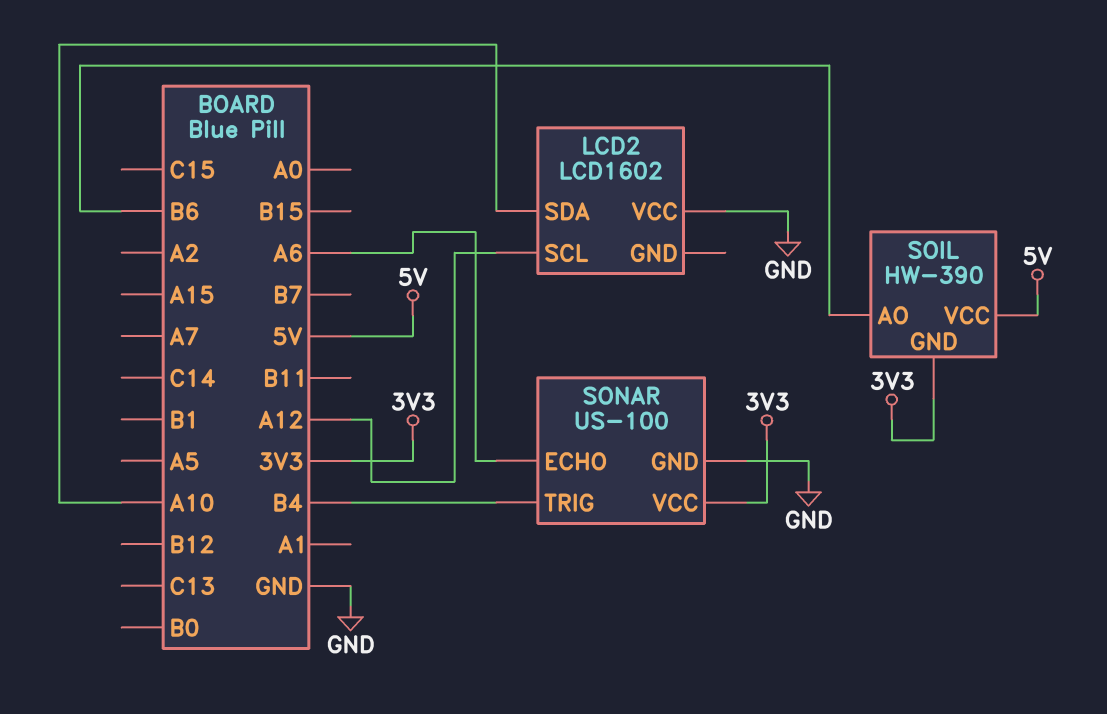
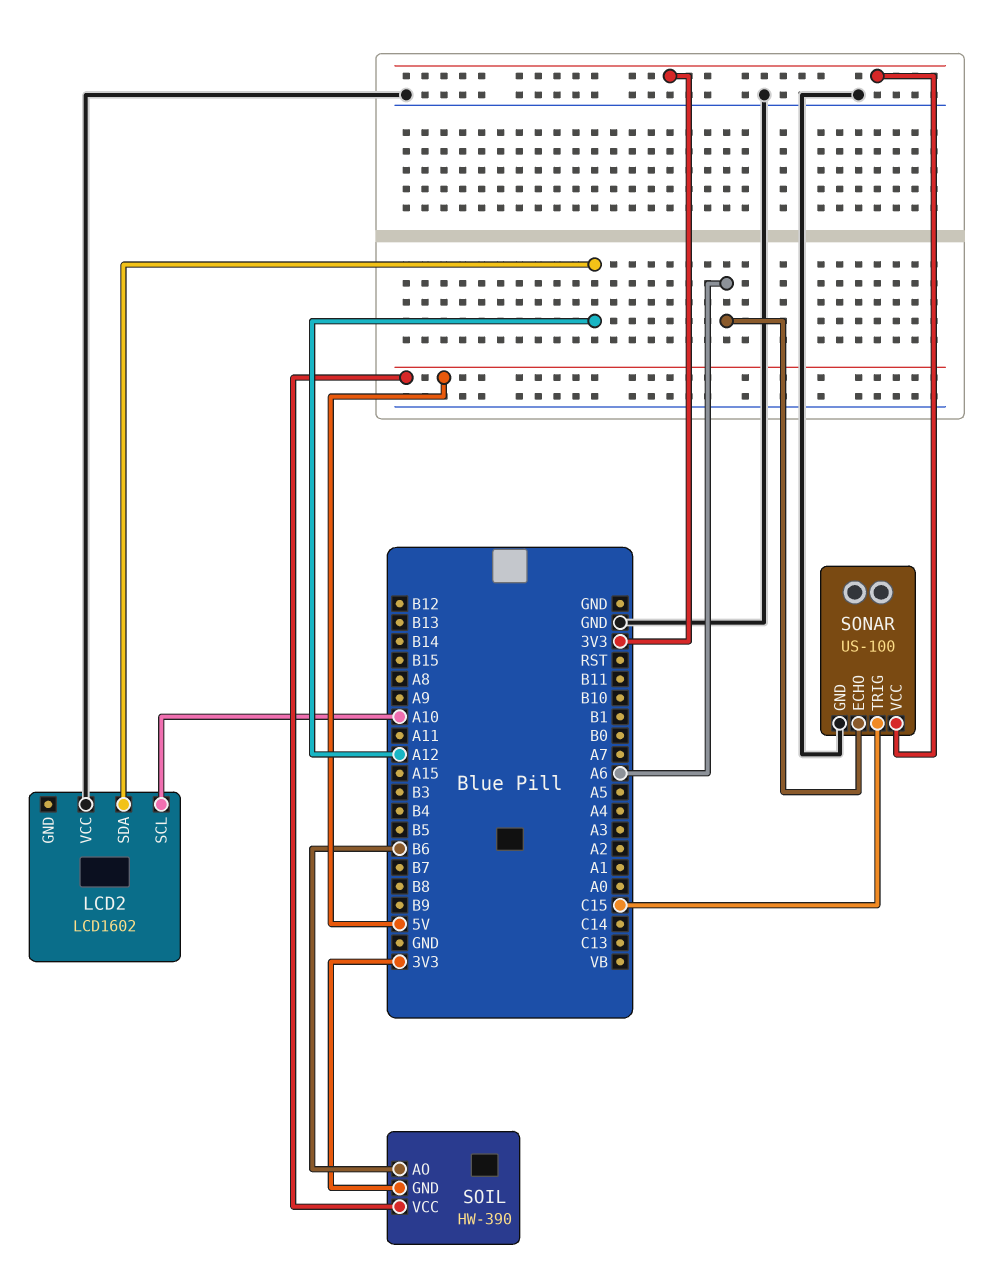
LCD2 pin SCL: A12 -> A10
LCD2 pin SDA: A10 -> A12
SONAR pin TRIG: B4 -> C15

